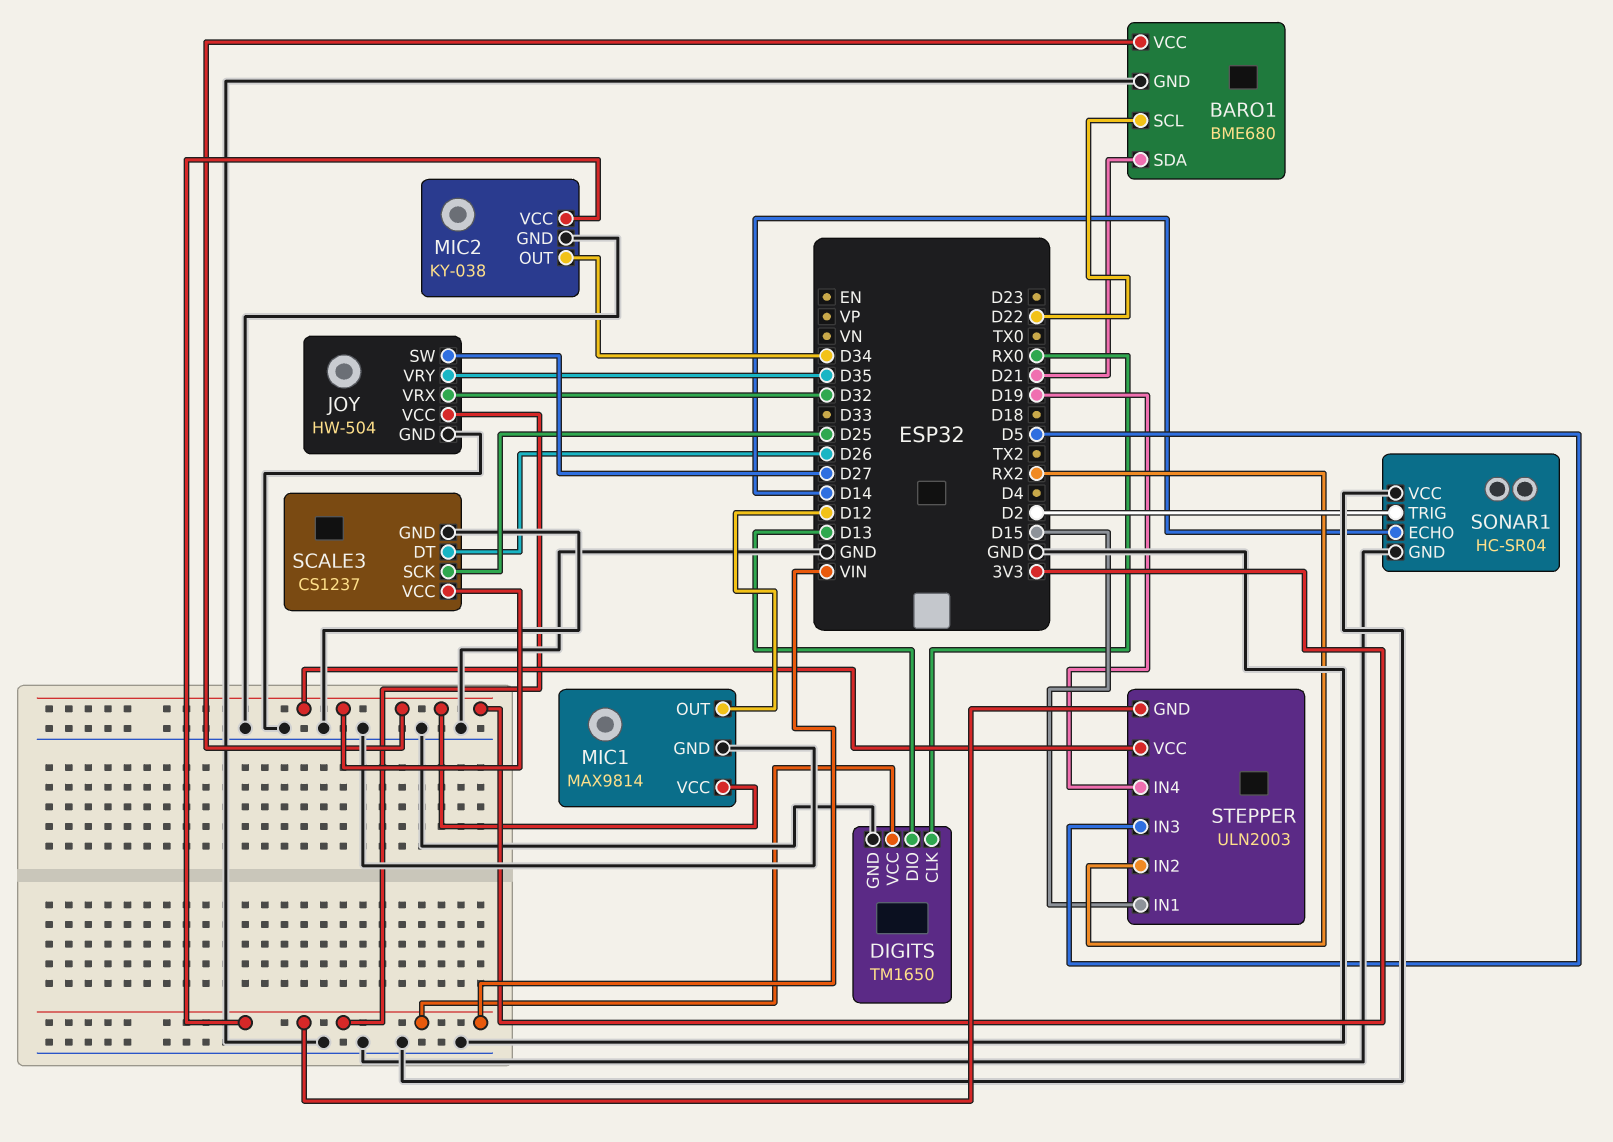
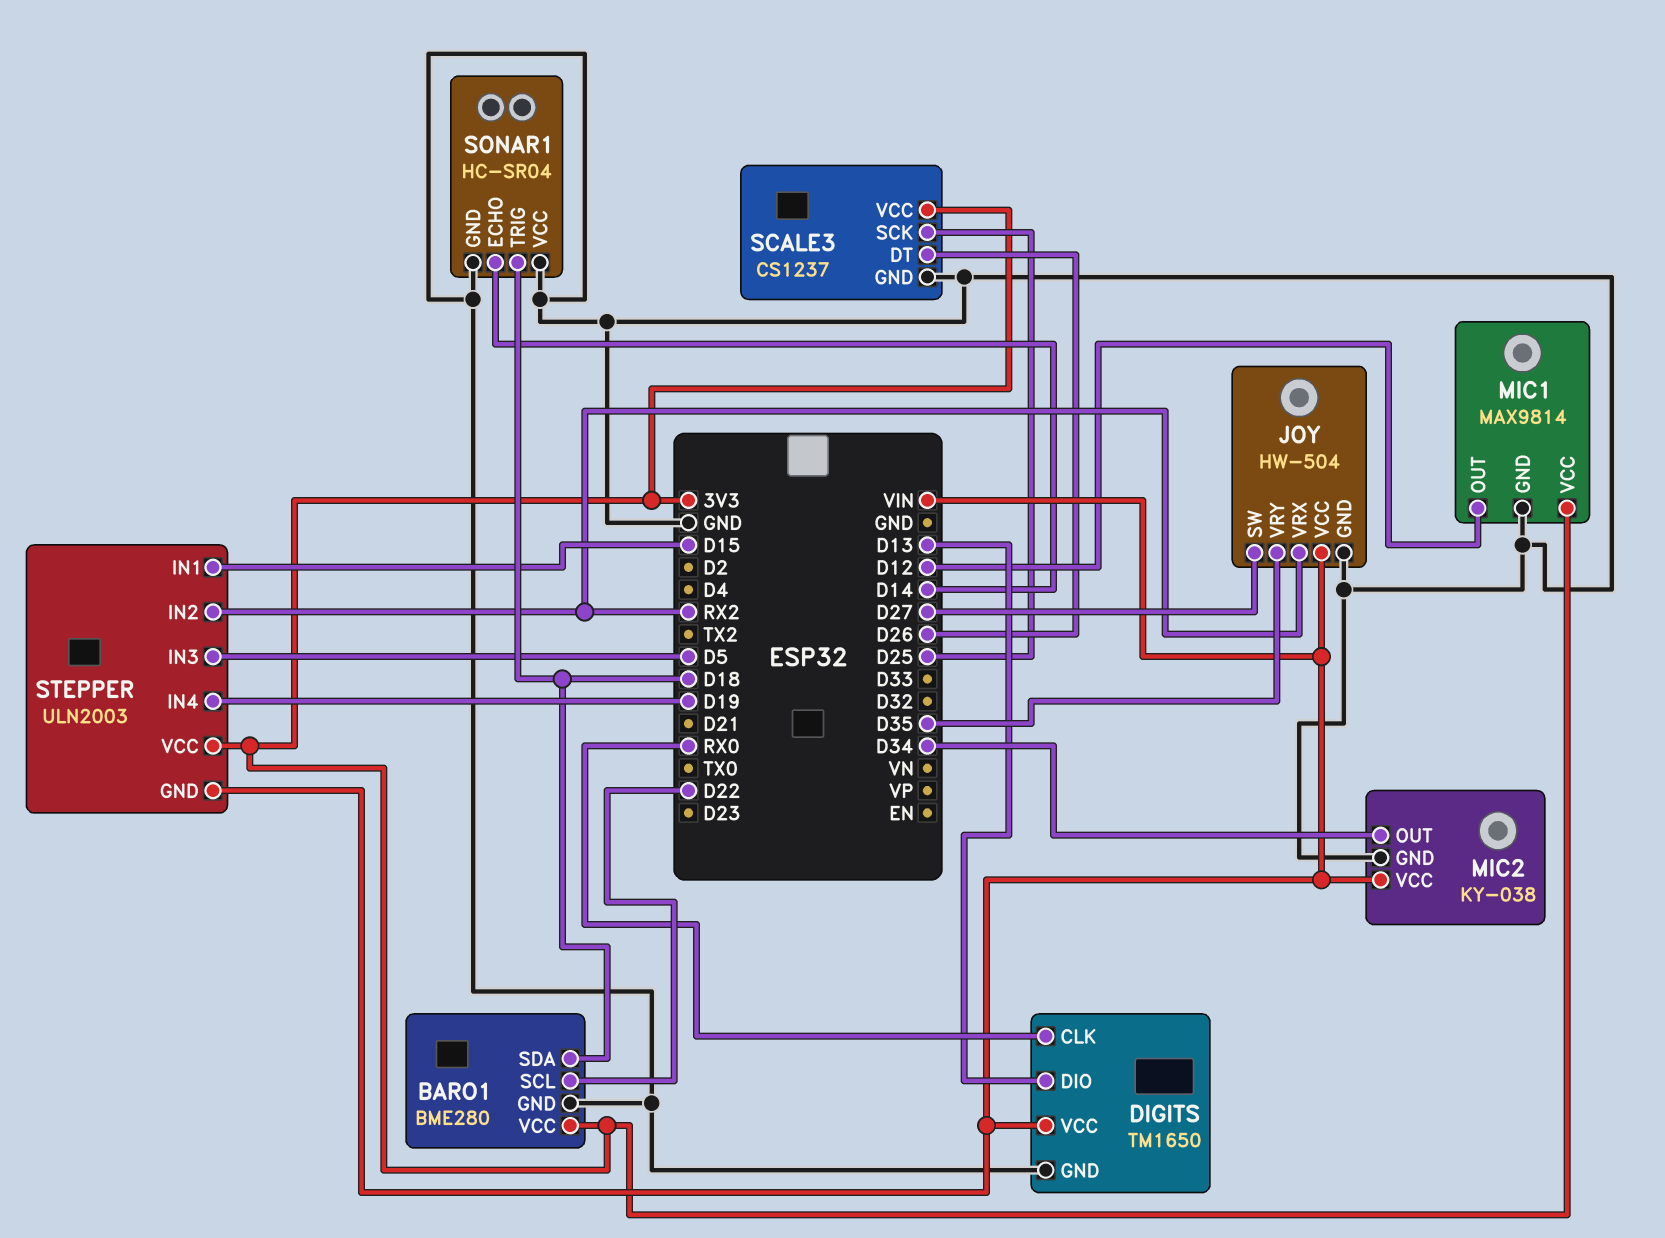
BARO1: BME680 -> BME280
BARO1 pin SDA: D21 -> D18
JOY pin VRX: D32 -> RX2
SONAR1 pin TRIG: D2 -> D18

